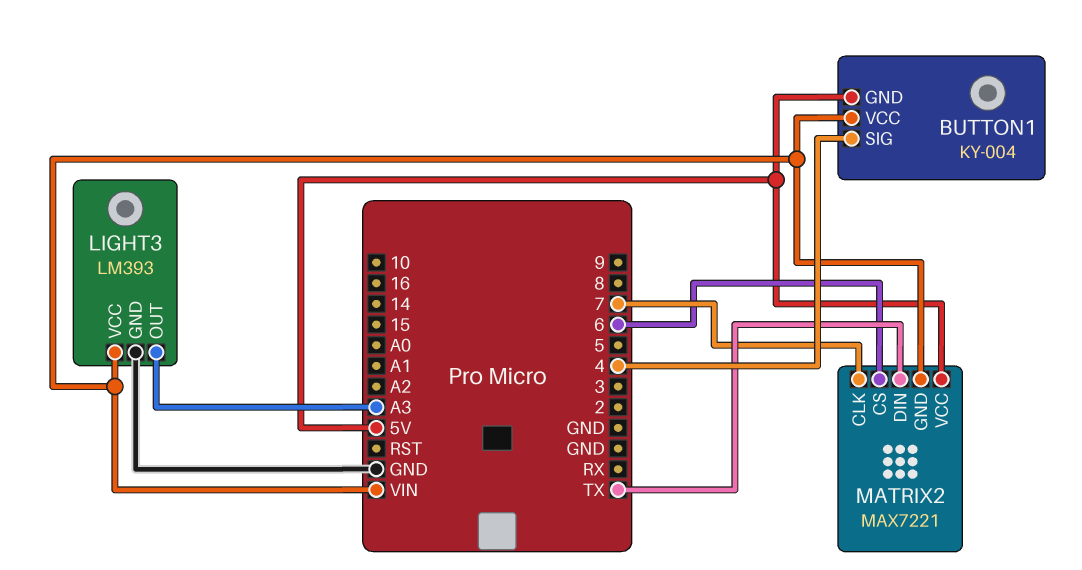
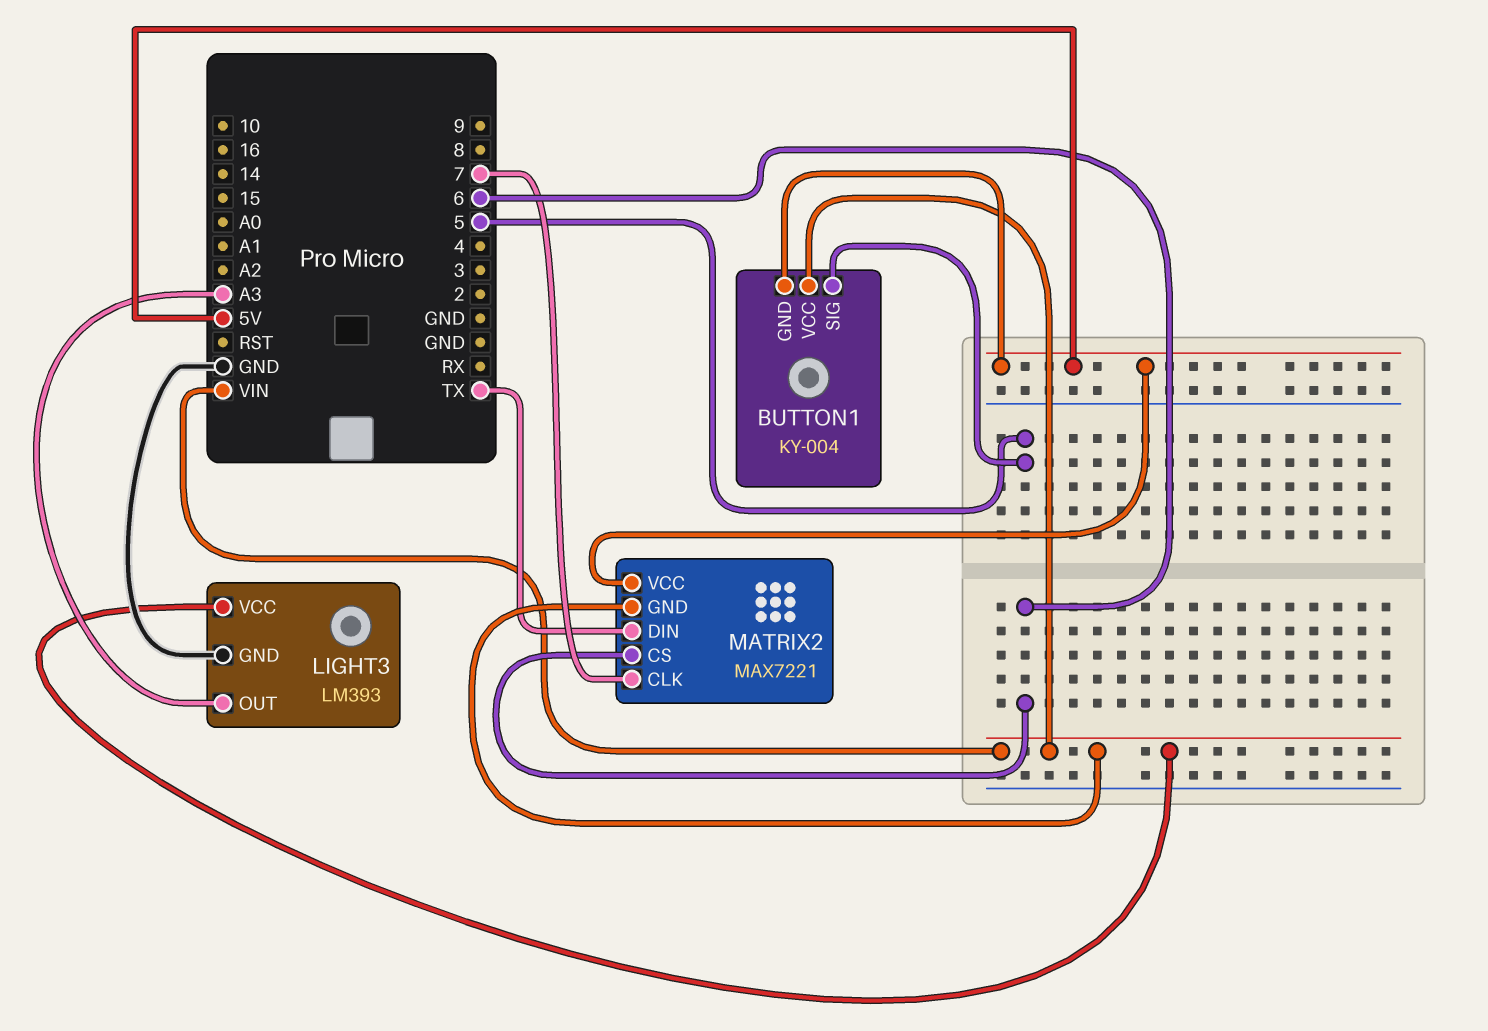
BUTTON1 pin SIG: 4 -> 5

